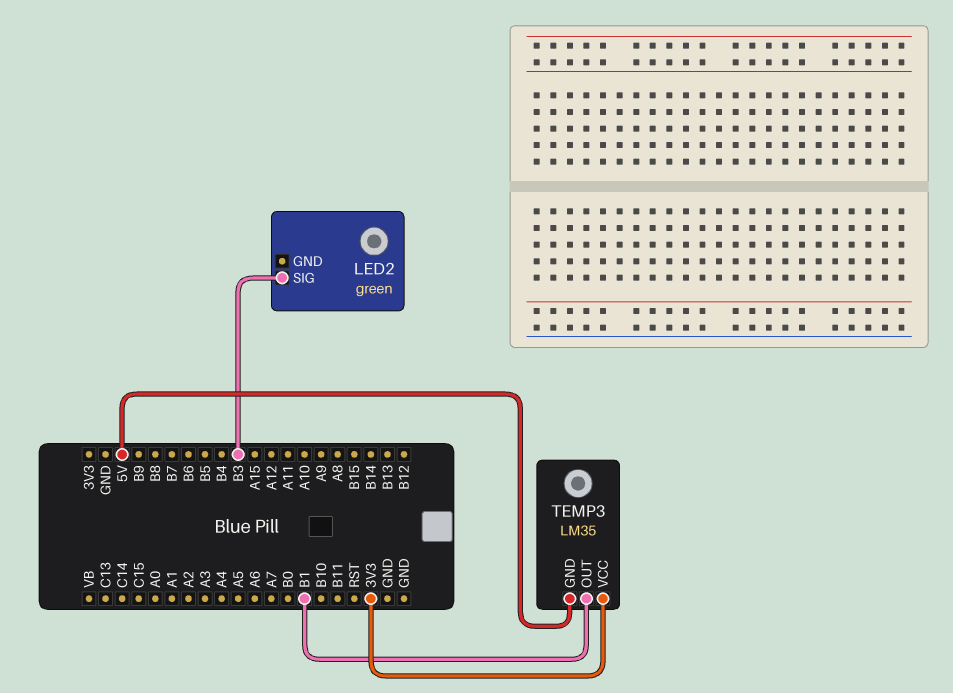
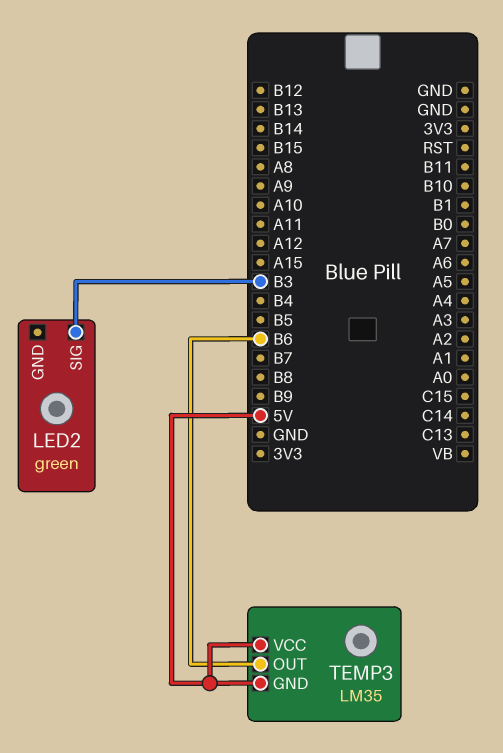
TEMP3 pin OUT: B1 -> B6
TEMP3 pin VCC: 3V3 -> 5V

